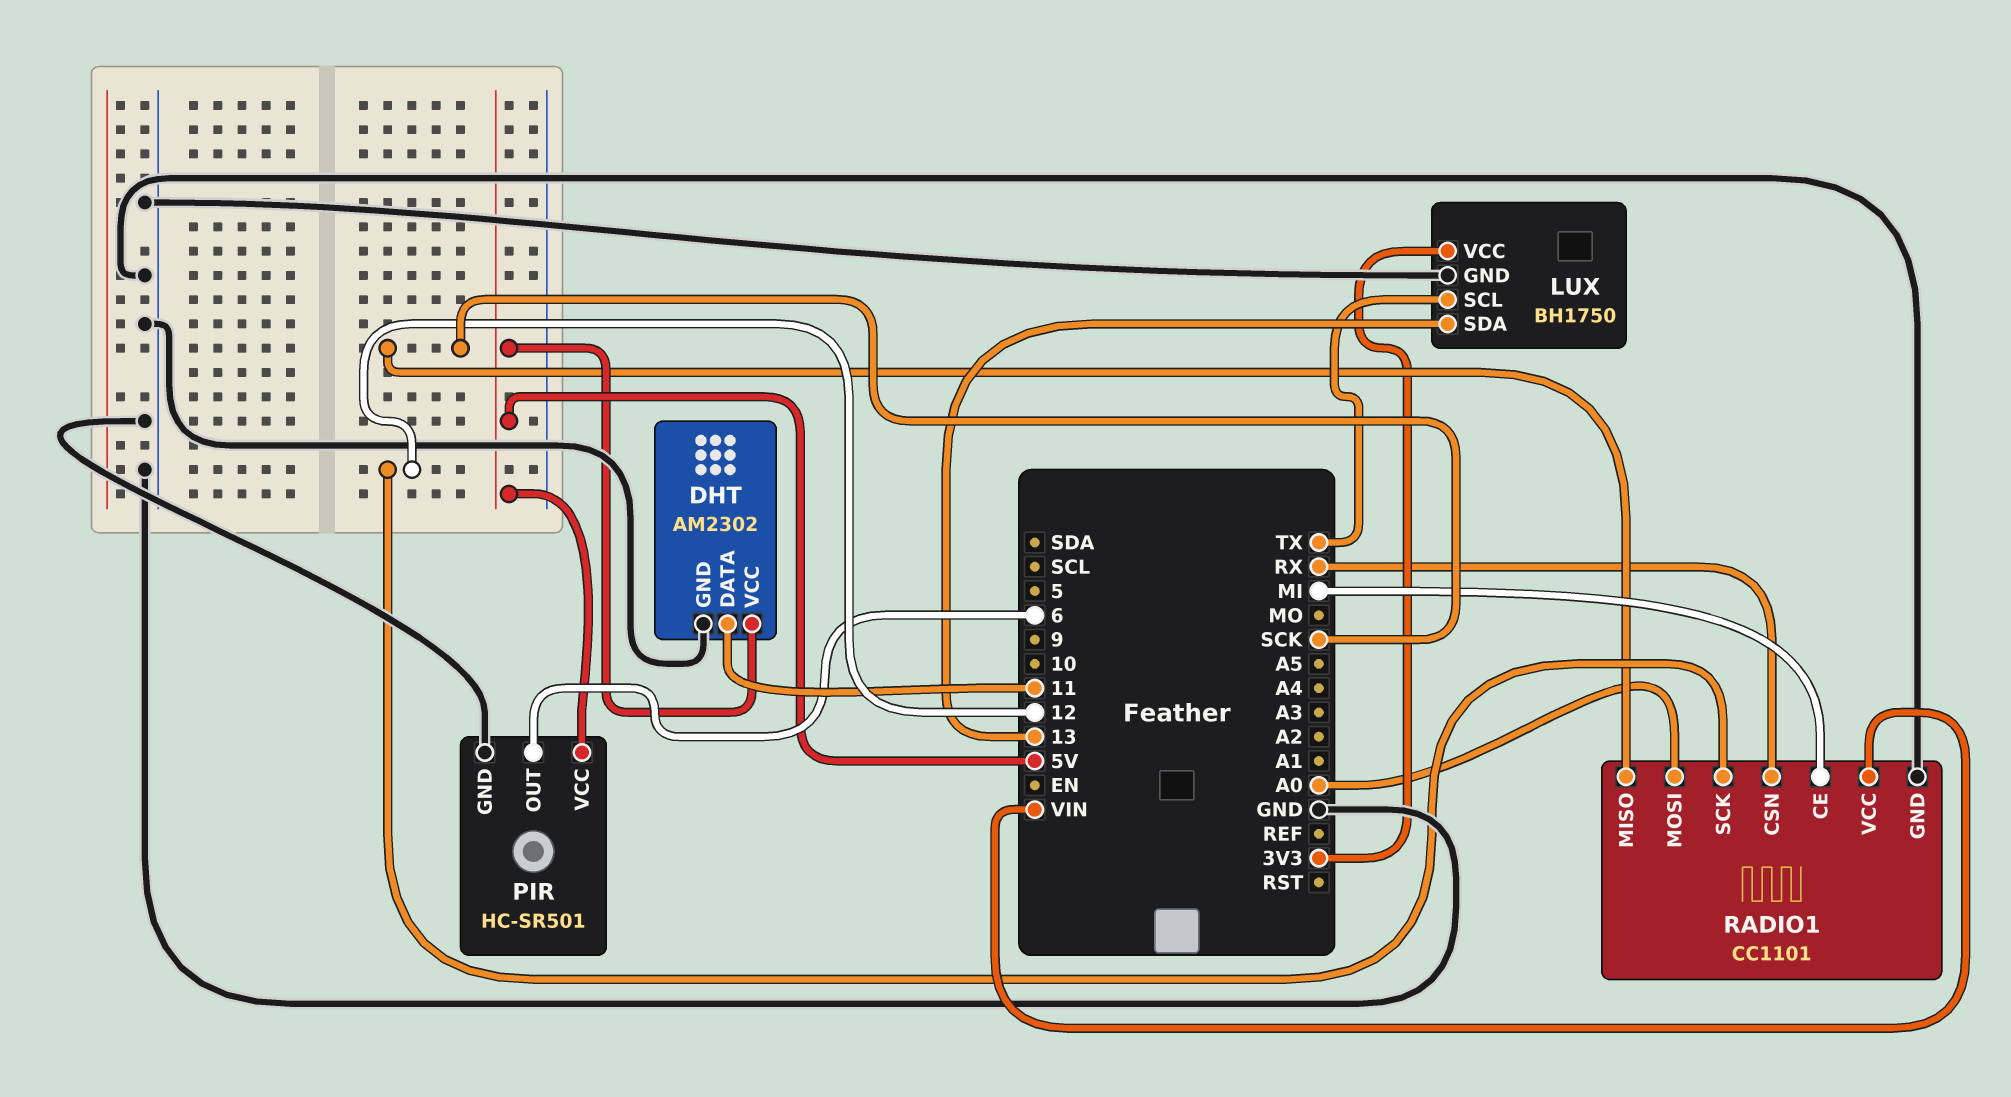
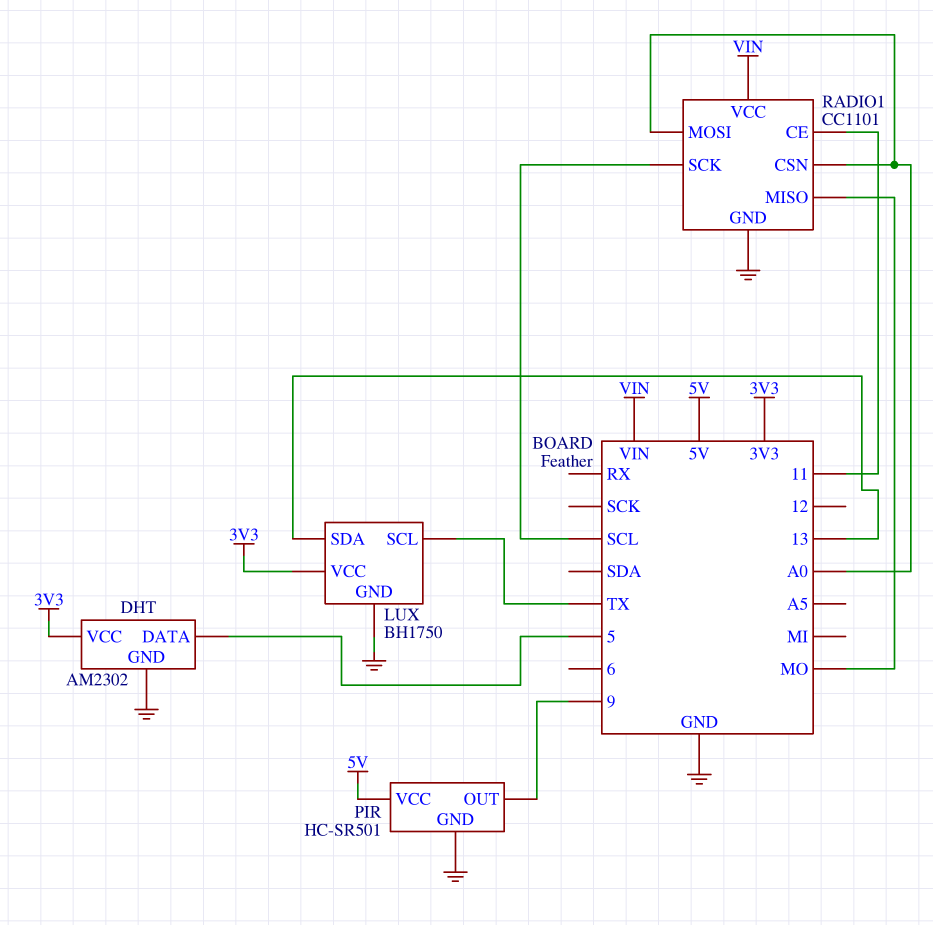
DHT pin DATA: 11 -> 5
DHT pin VCC: 5V -> 3V3
PIR pin OUT: 6 -> 9
RADIO1 pin CE: MI -> 11
RADIO1 pin CSN: RX -> A0
RADIO1 pin MISO: SCK -> MO
RADIO1 pin SCK: 12 -> SCL

